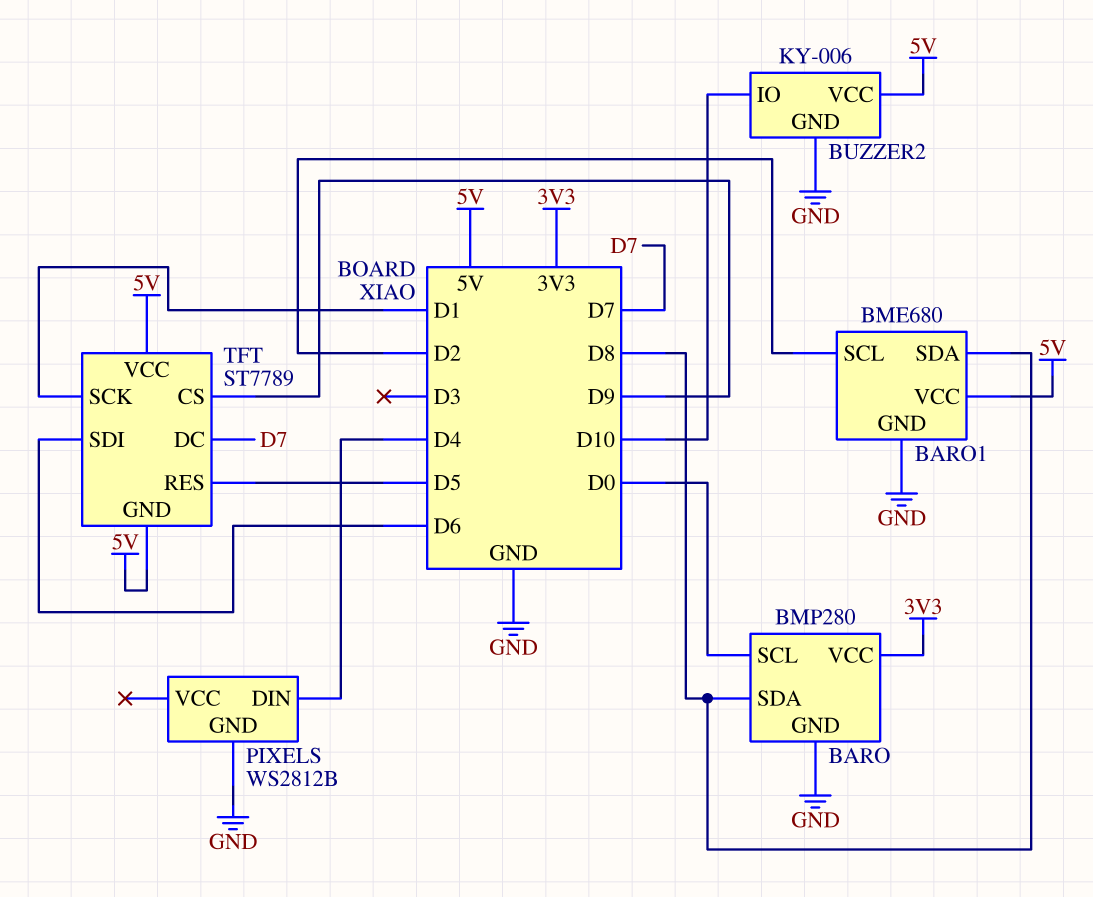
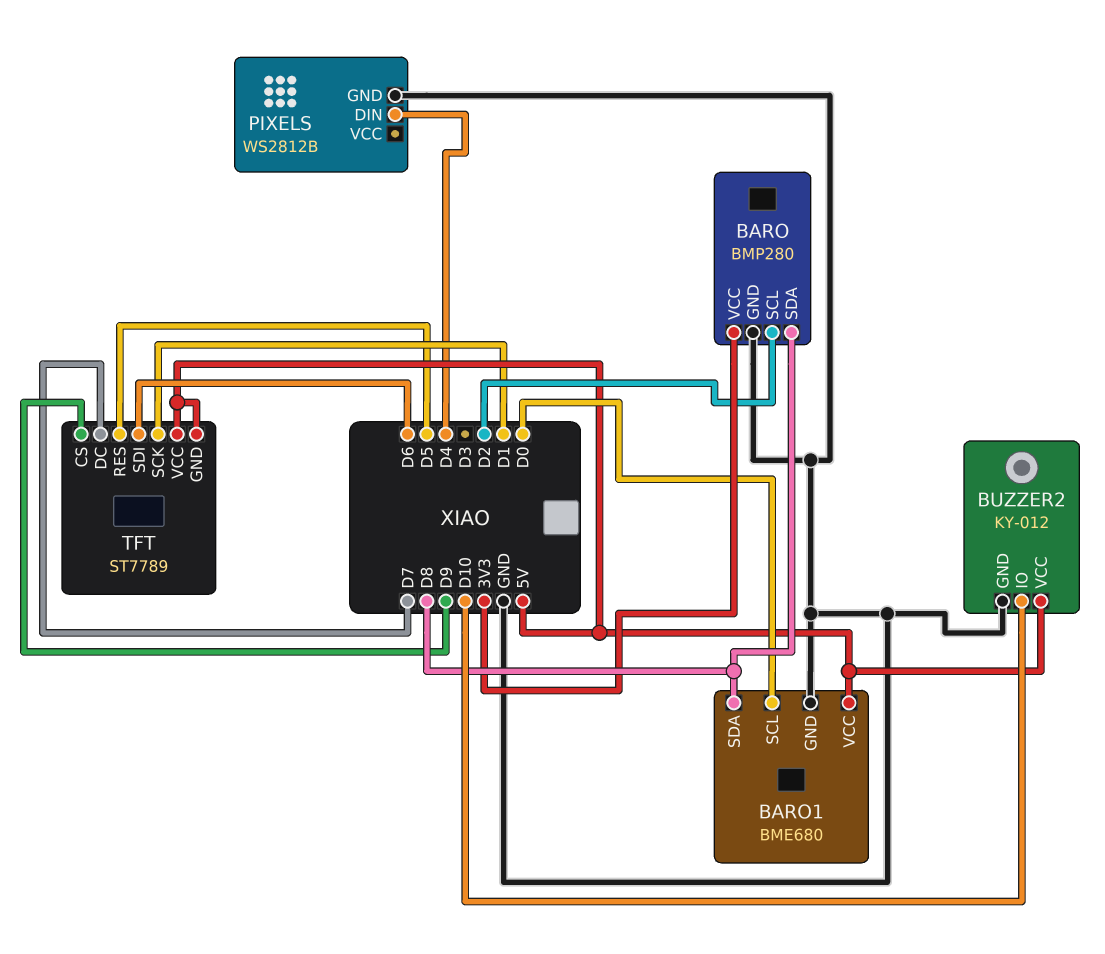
BARO pin SCL: D0 -> D2
BARO1 pin SCL: D2 -> D0
BUZZER2: KY-006 -> KY-012

